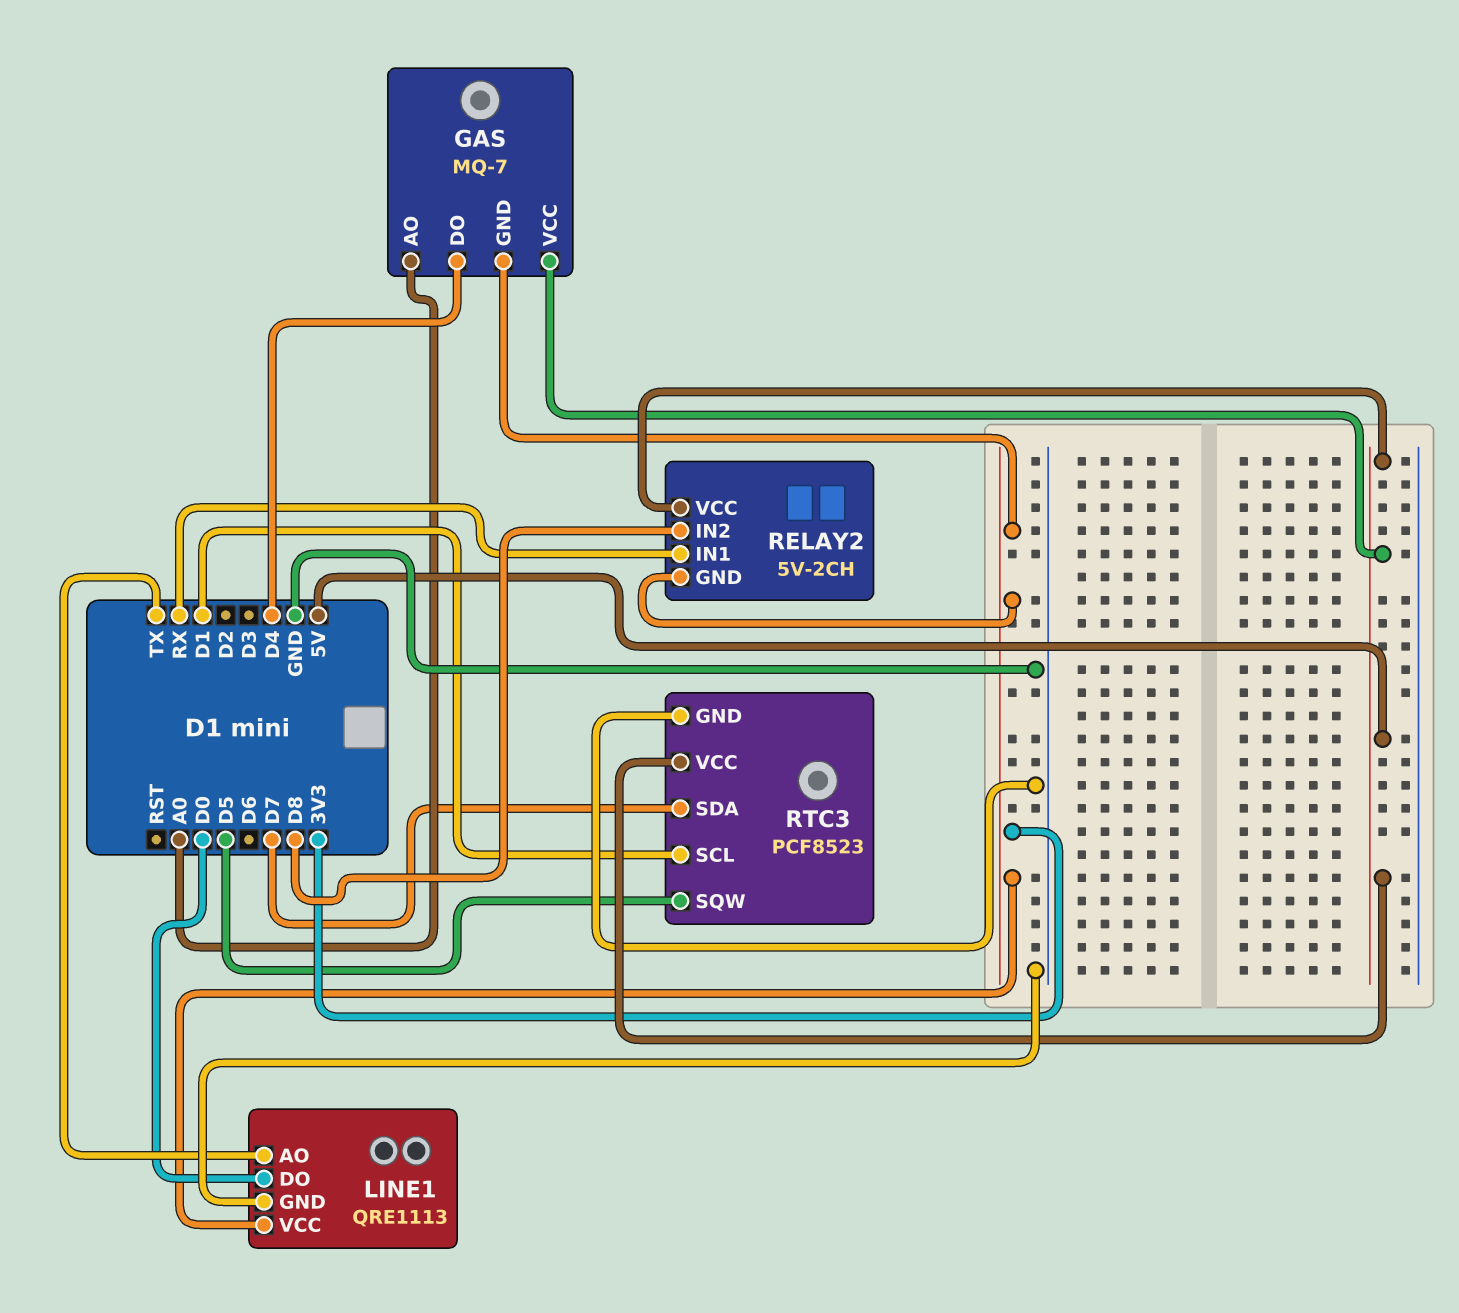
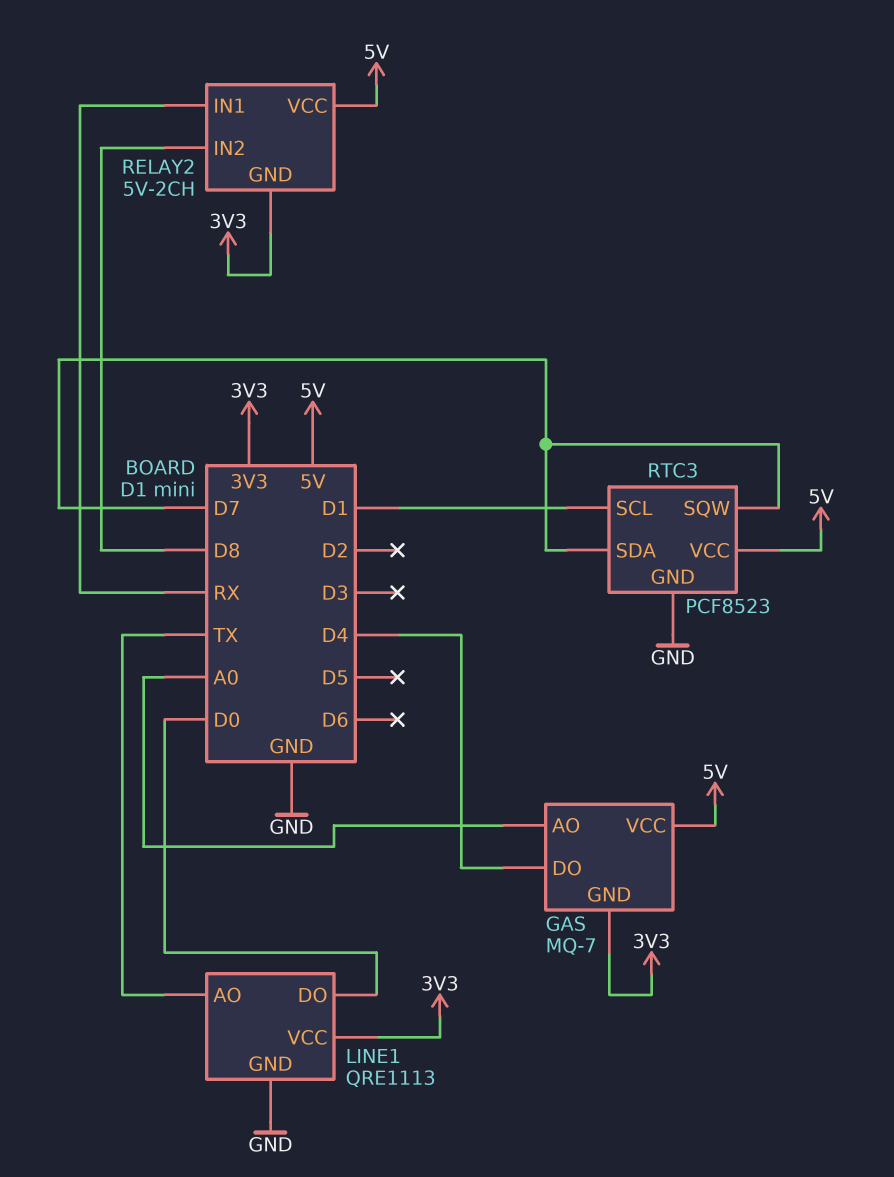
RTC3 pin SQW: D5 -> D7

